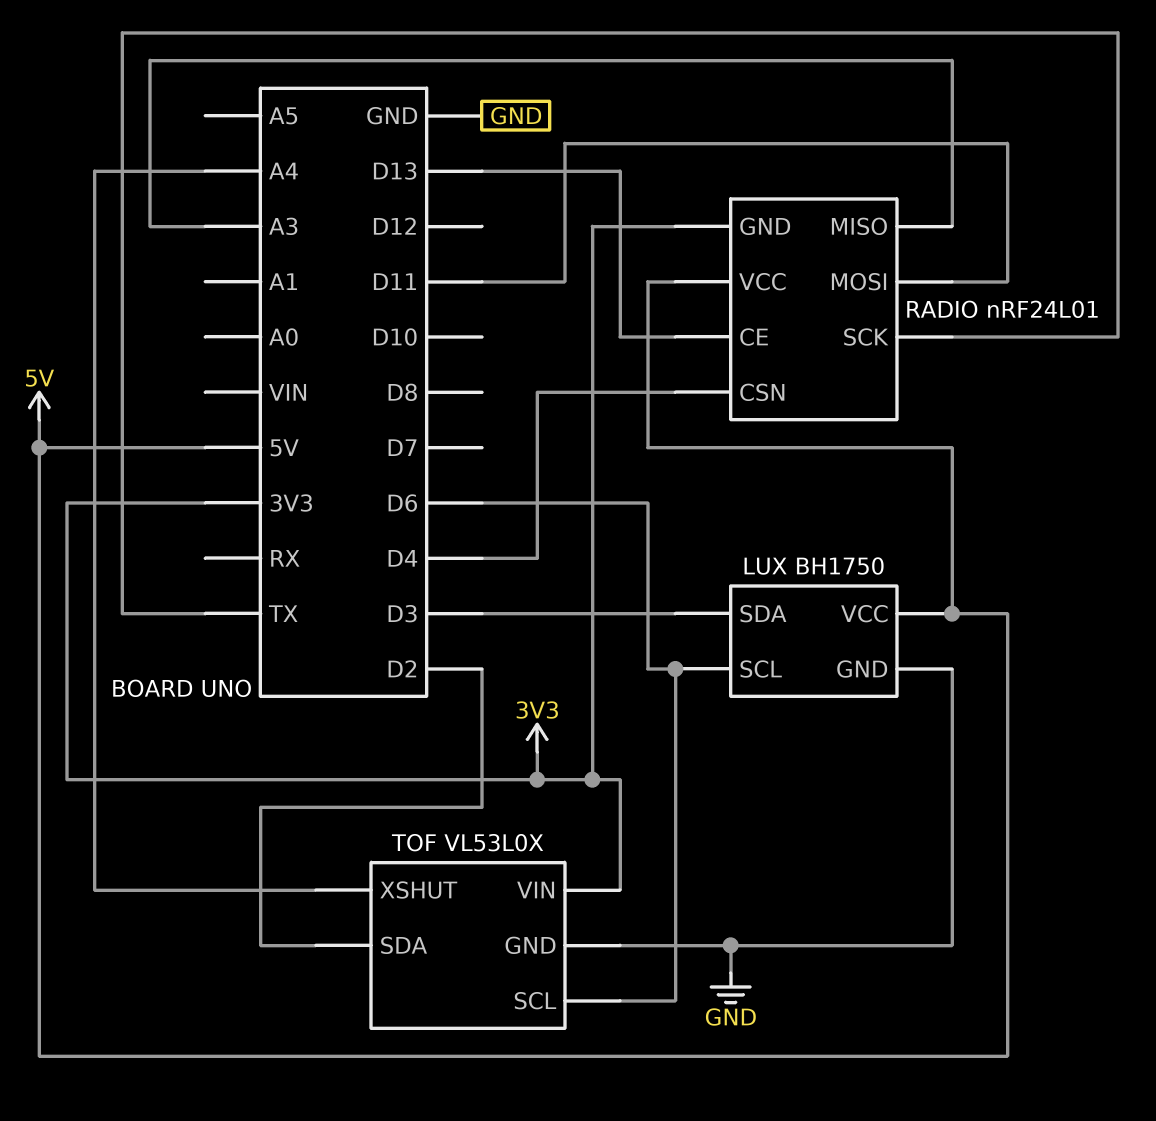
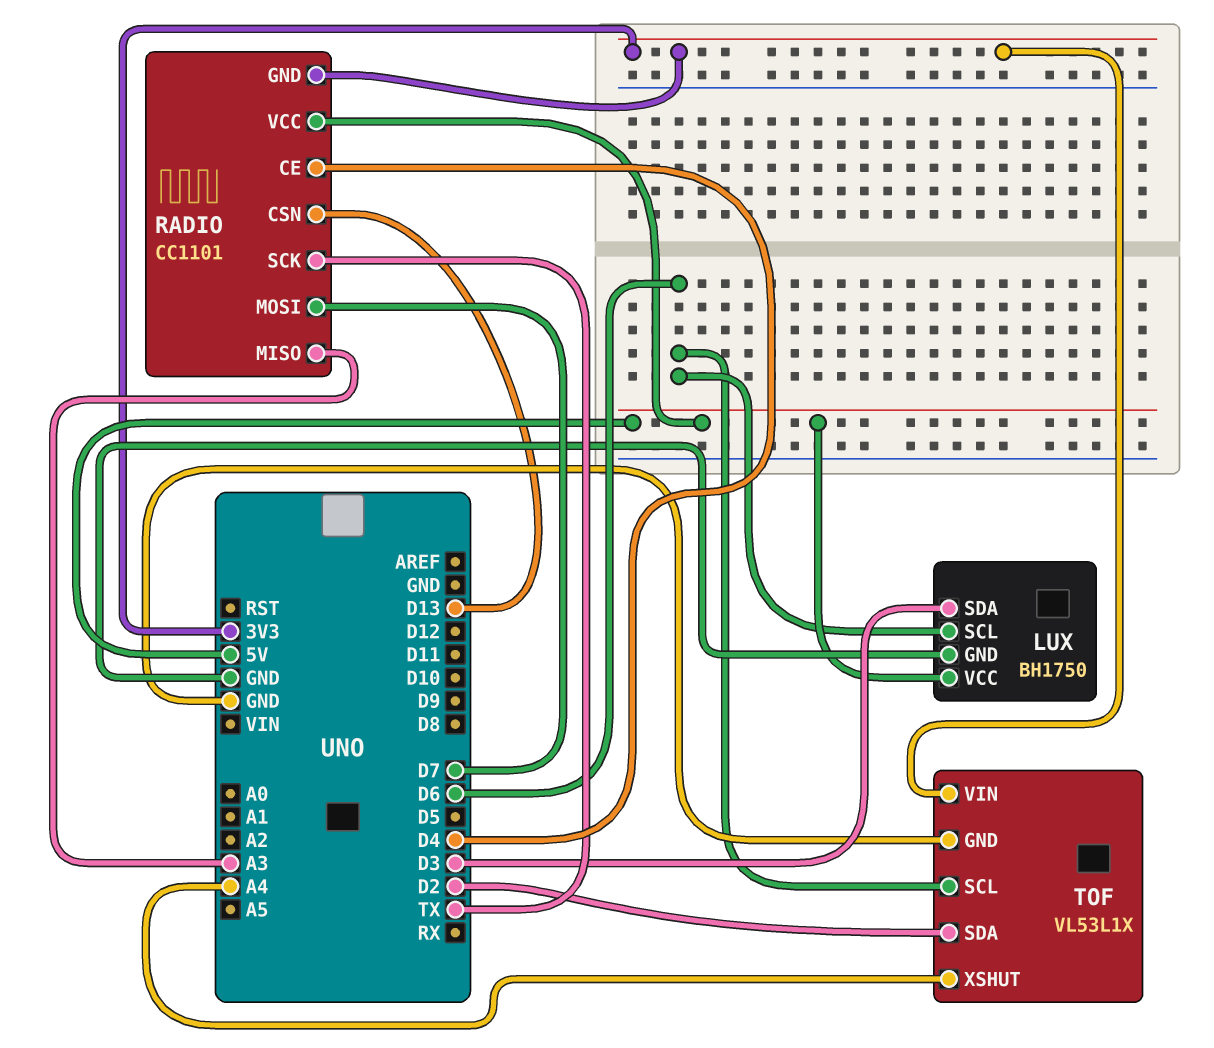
RADIO: nRF24L01 -> CC1101
RADIO pin CE: D13 -> D4
RADIO pin CSN: D4 -> D13
RADIO pin MOSI: D11 -> D7
TOF: VL53L0X -> VL53L1X

